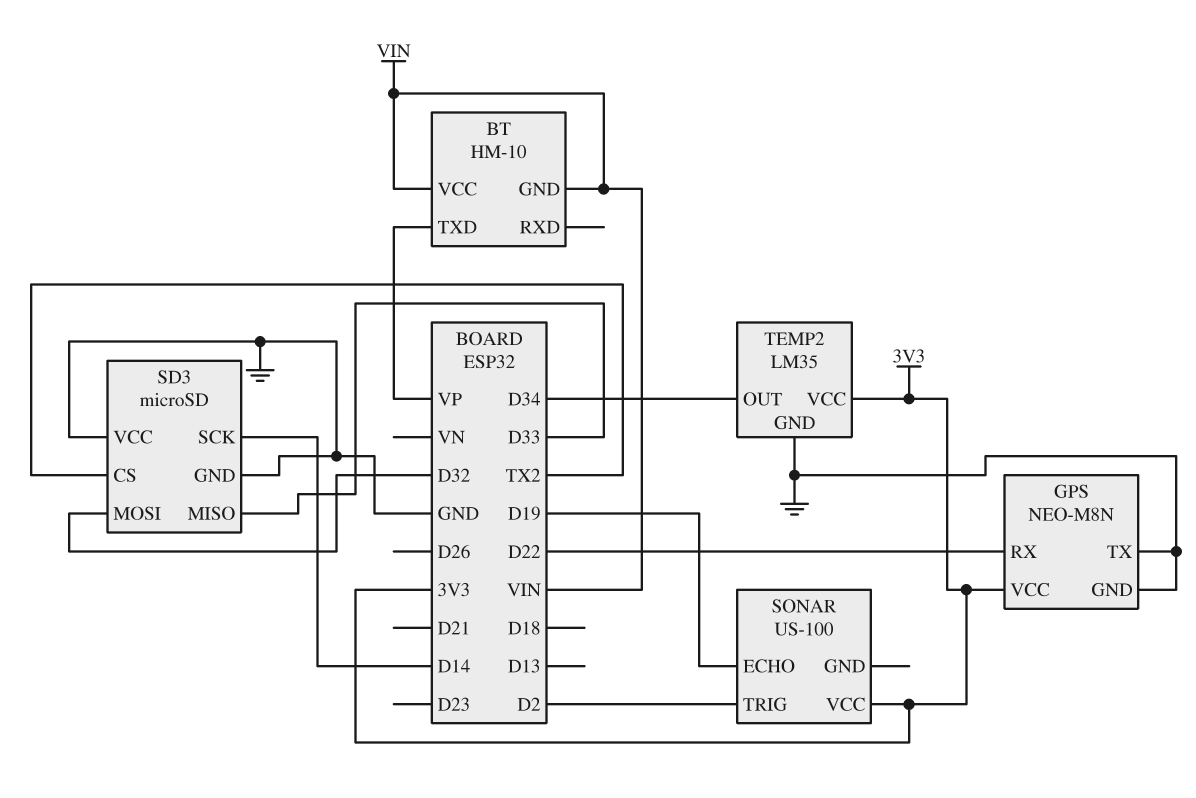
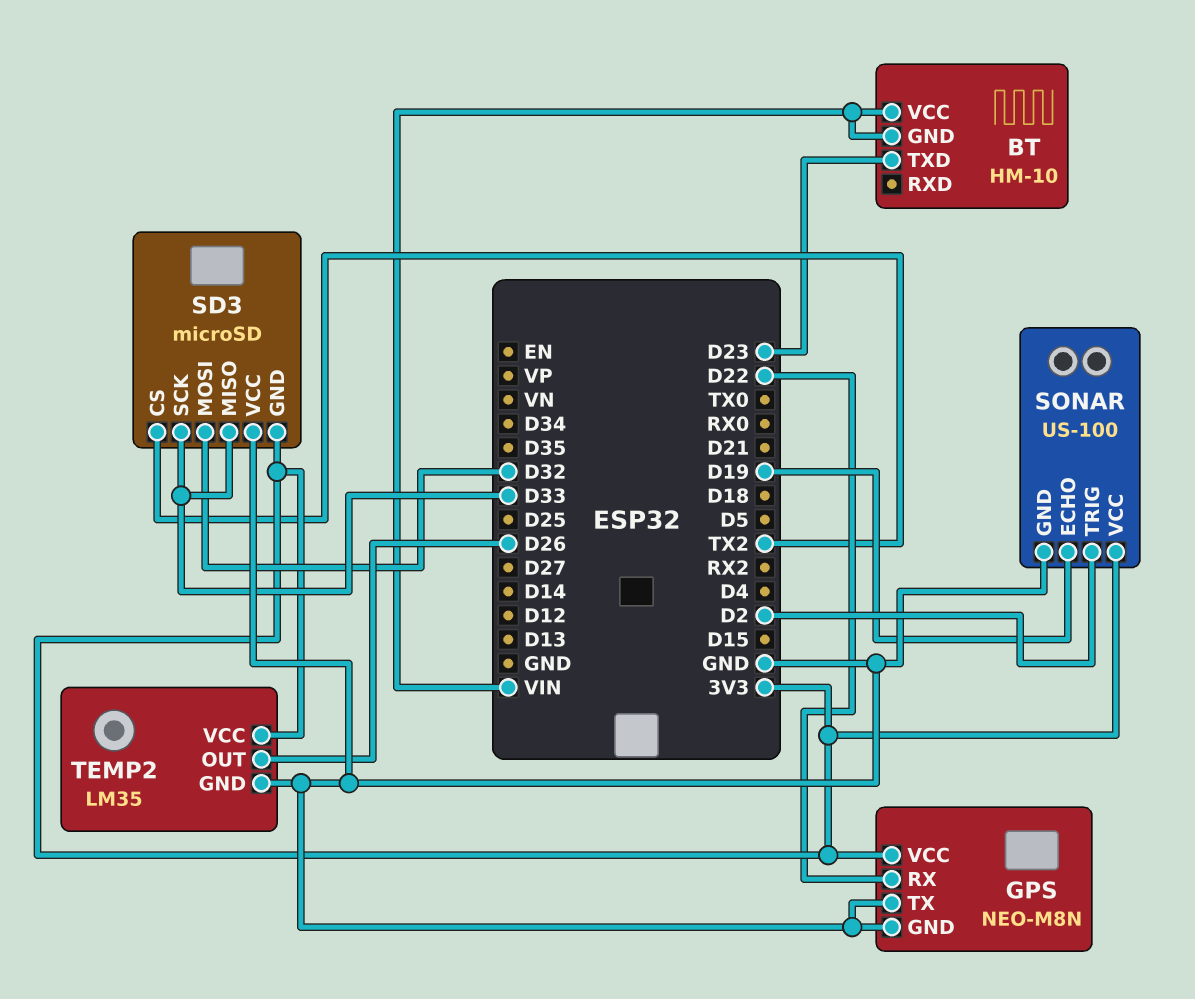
BT pin TXD: VP -> D23
SD3 pin GND: GND -> 3V3
SD3 pin SCK: D14 -> D33
SONAR pin GND: none -> GND
TEMP2 pin OUT: D34 -> D26

